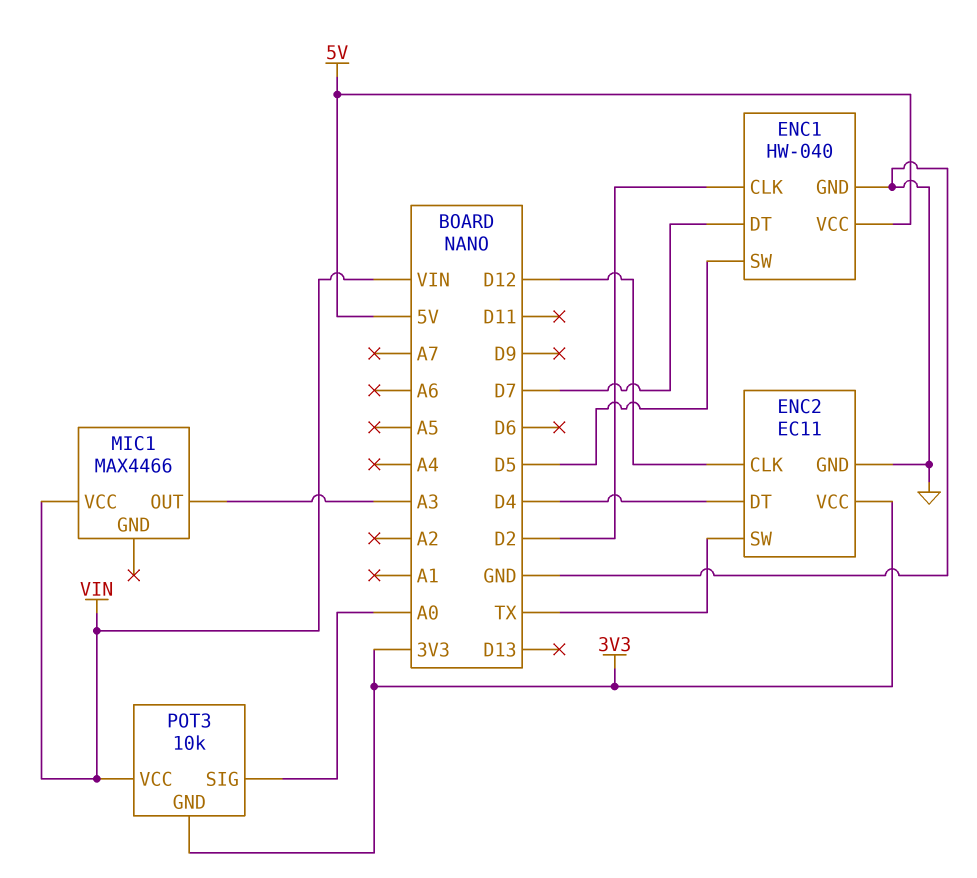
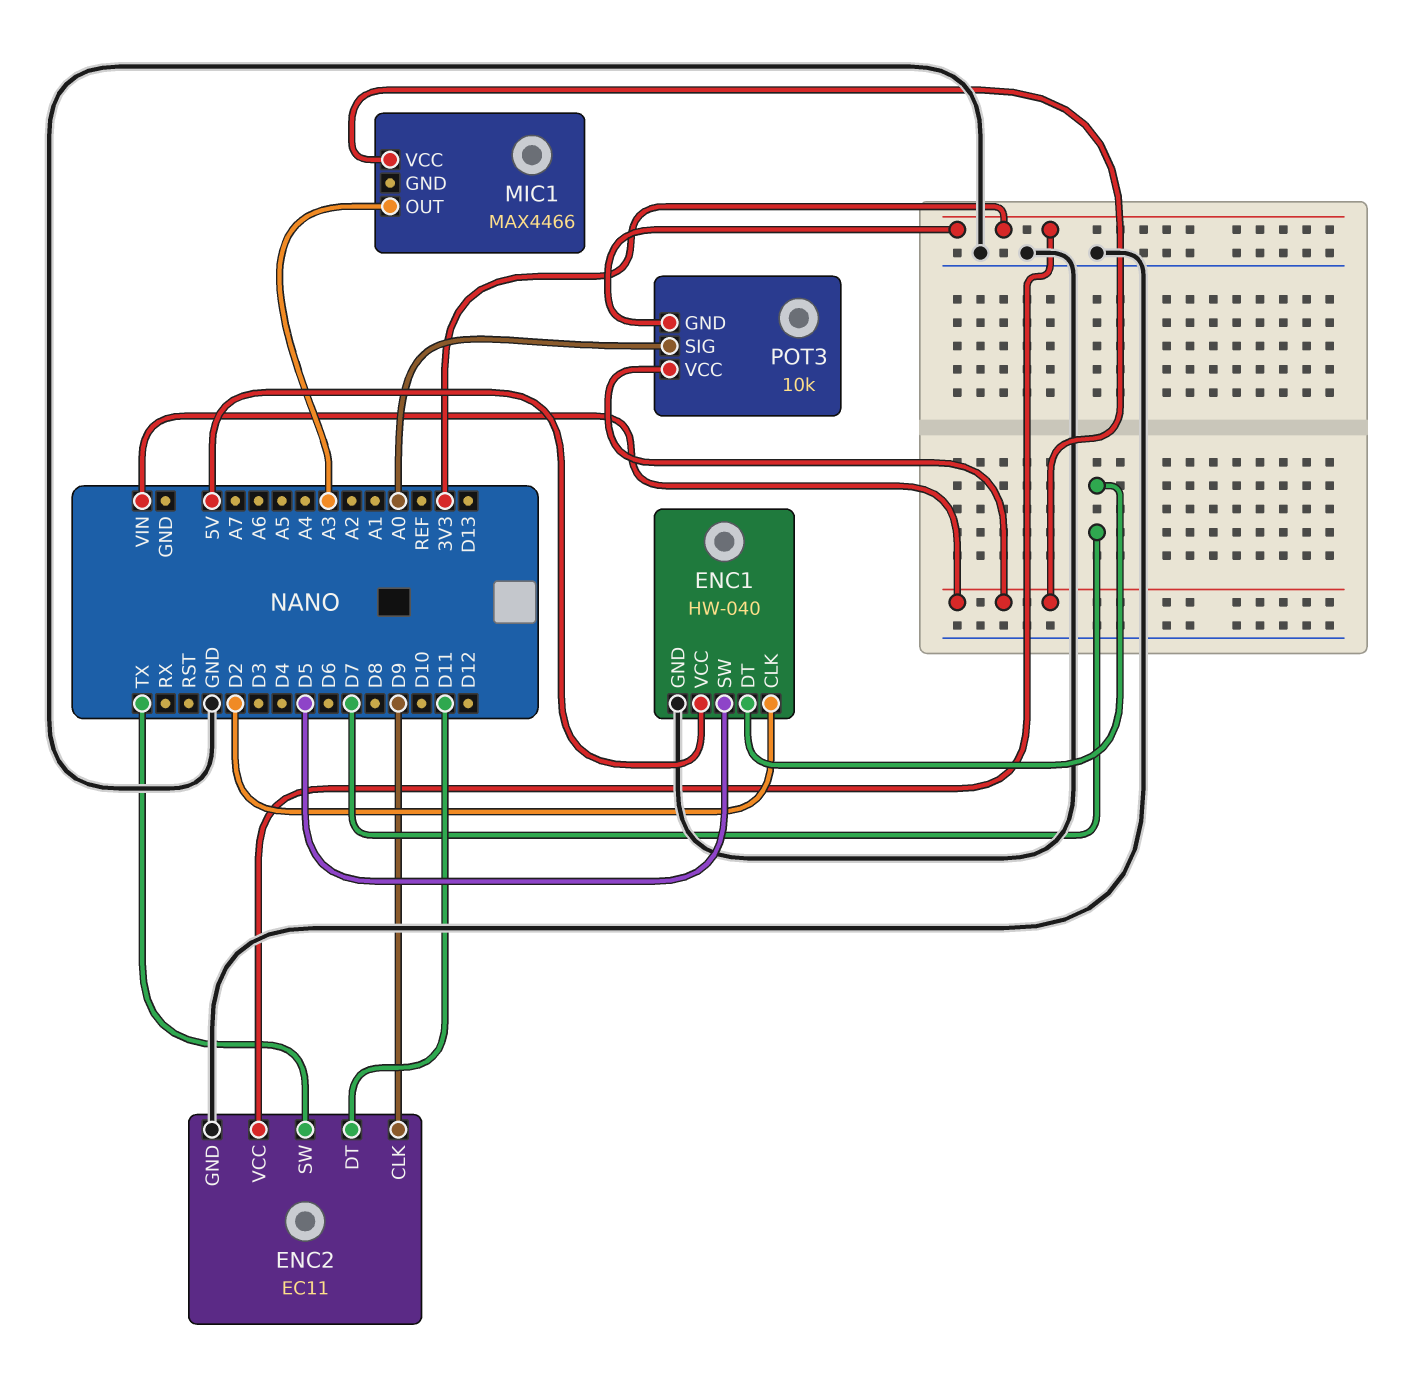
ENC2 pin CLK: D12 -> D9
ENC2 pin DT: D4 -> D11

